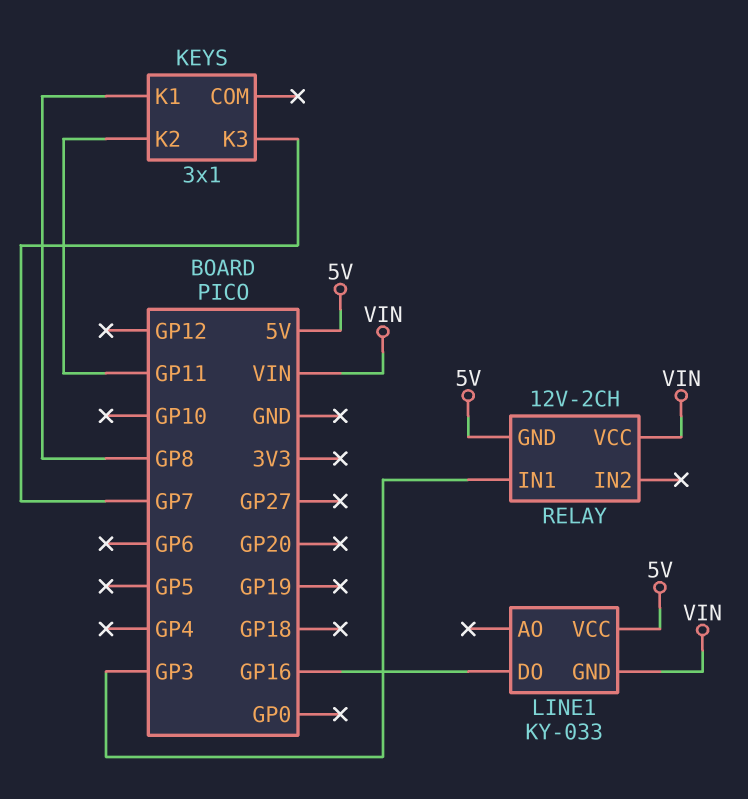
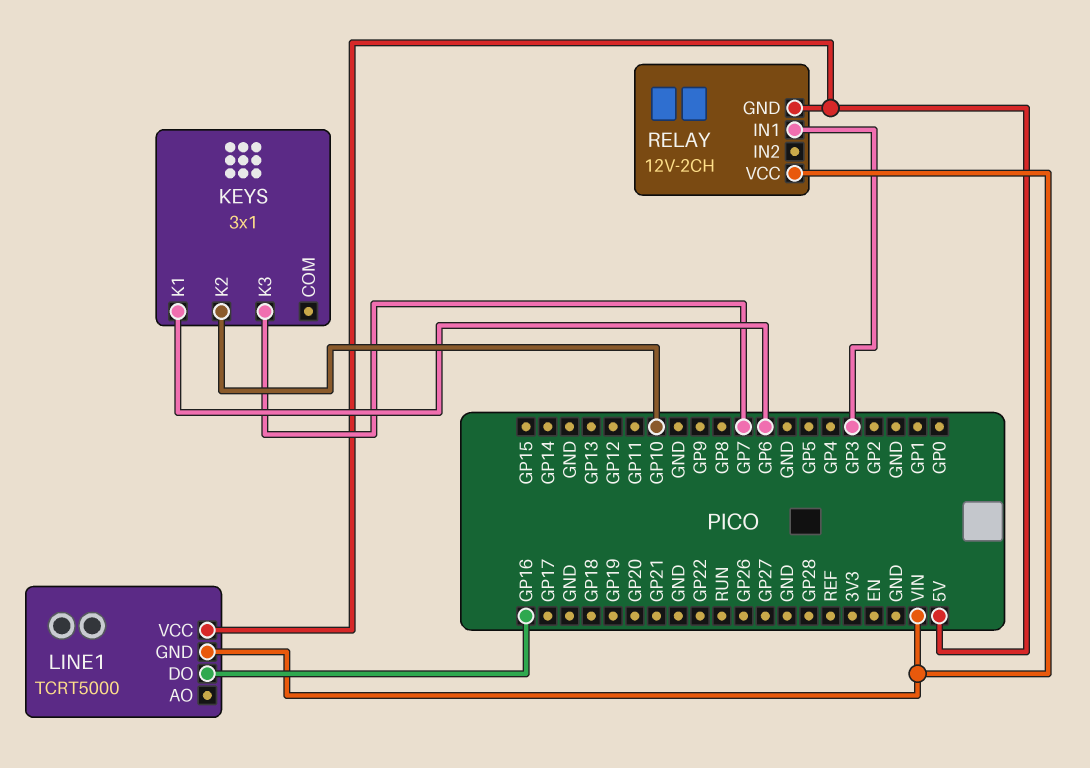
KEYS pin K1: GP8 -> GP6
KEYS pin K2: GP11 -> GP10
LINE1: KY-033 -> TCRT5000

